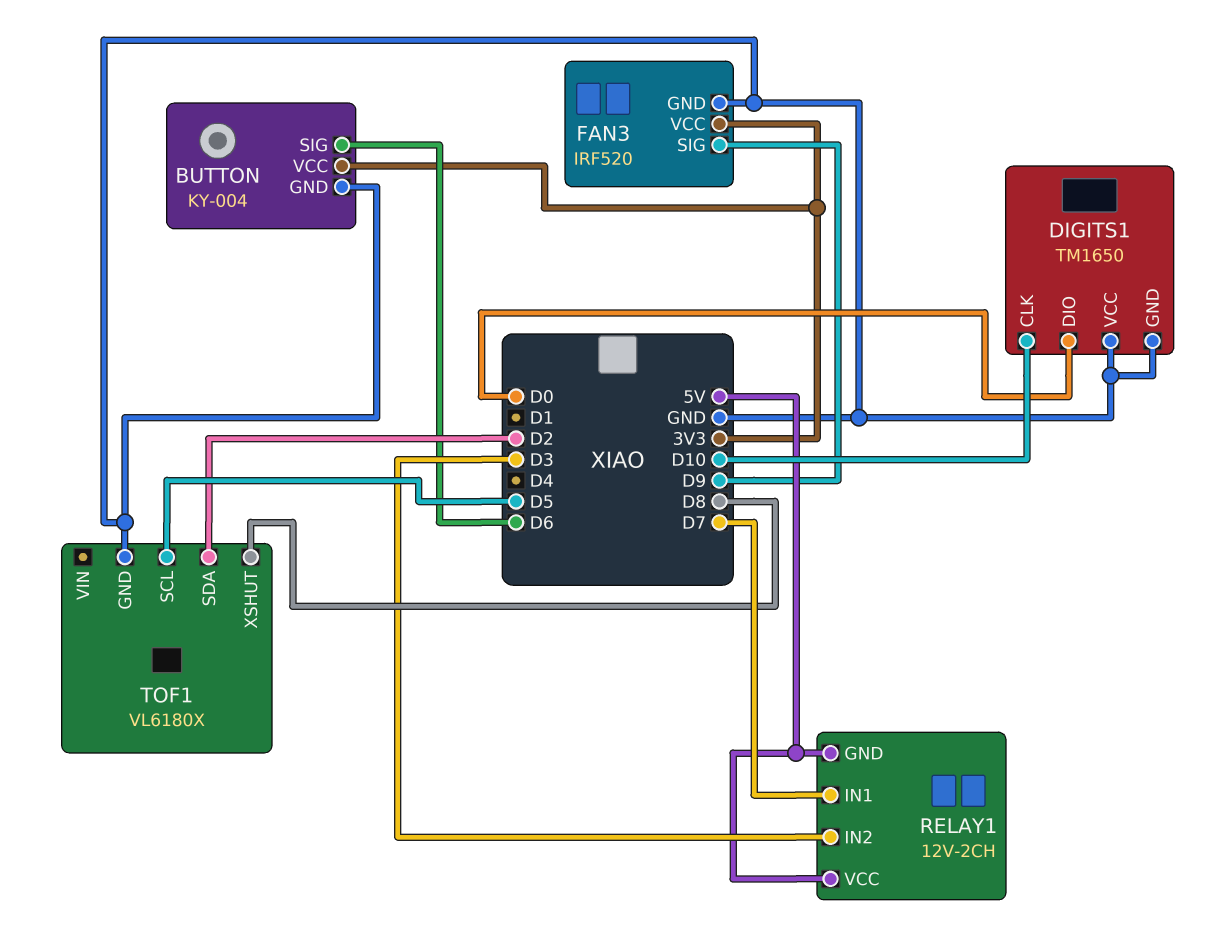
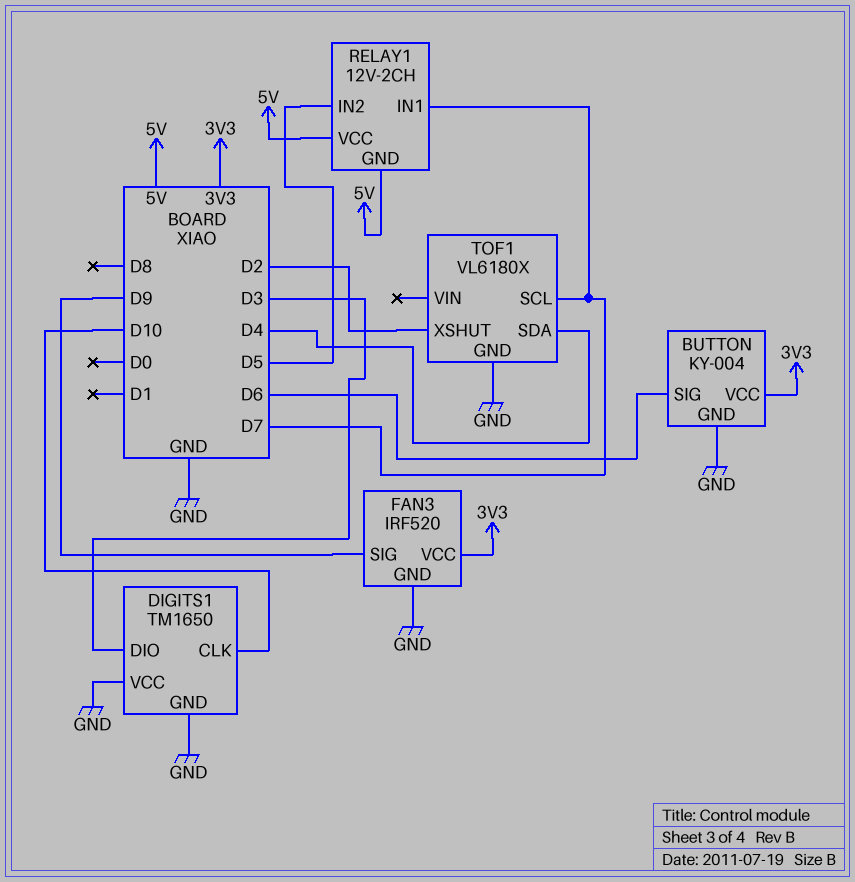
DIGITS1 pin DIO: D0 -> D3
RELAY1 pin IN2: D3 -> D5
TOF1 pin SCL: D5 -> D7
TOF1 pin SDA: D2 -> D4
TOF1 pin XSHUT: D8 -> D2

